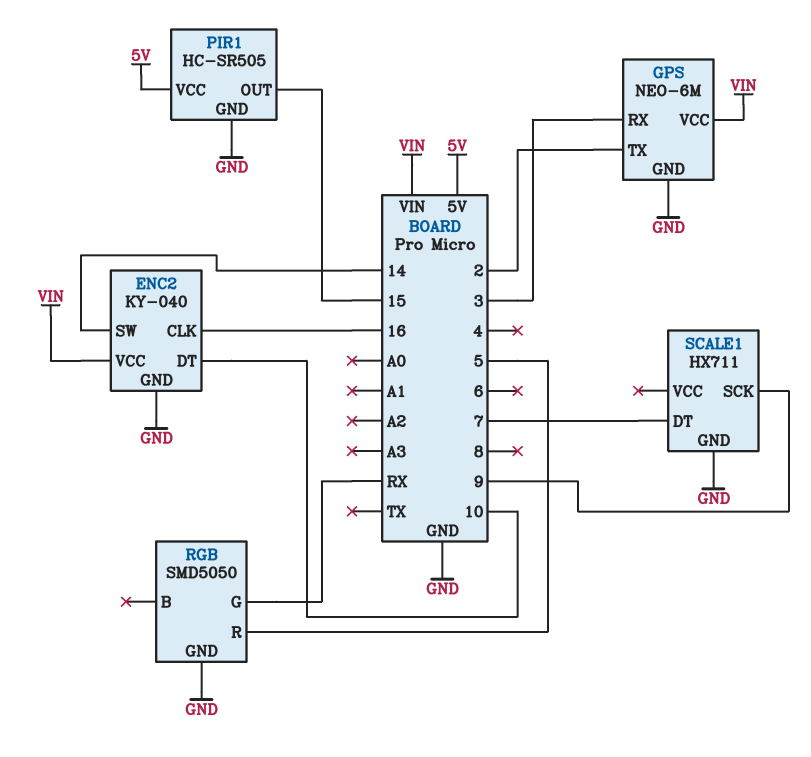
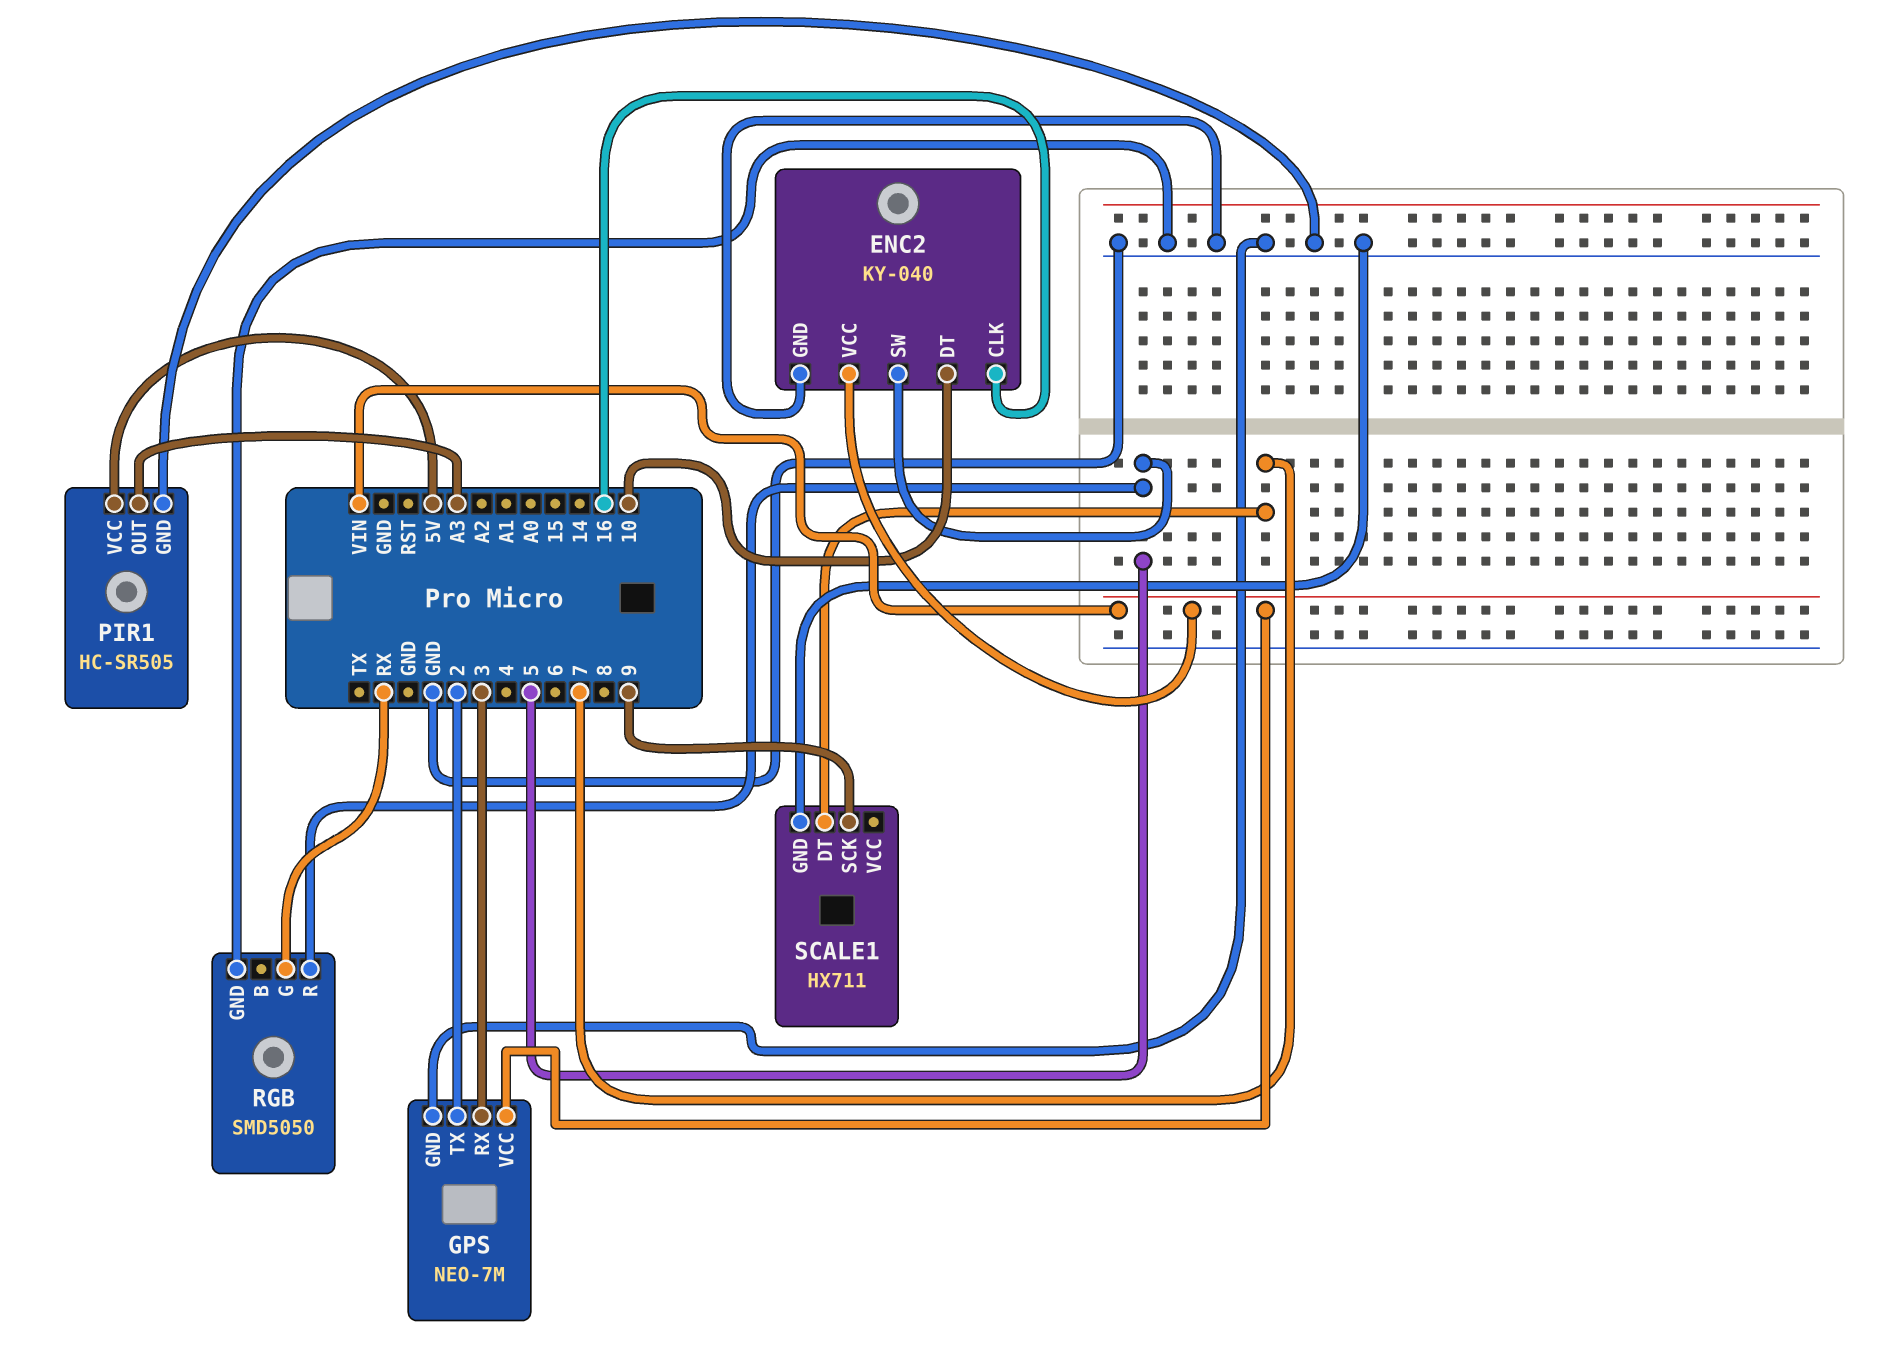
ENC2 pin SW: 14 -> 5
GPS: NEO-6M -> NEO-7M
PIR1 pin OUT: 15 -> A3

